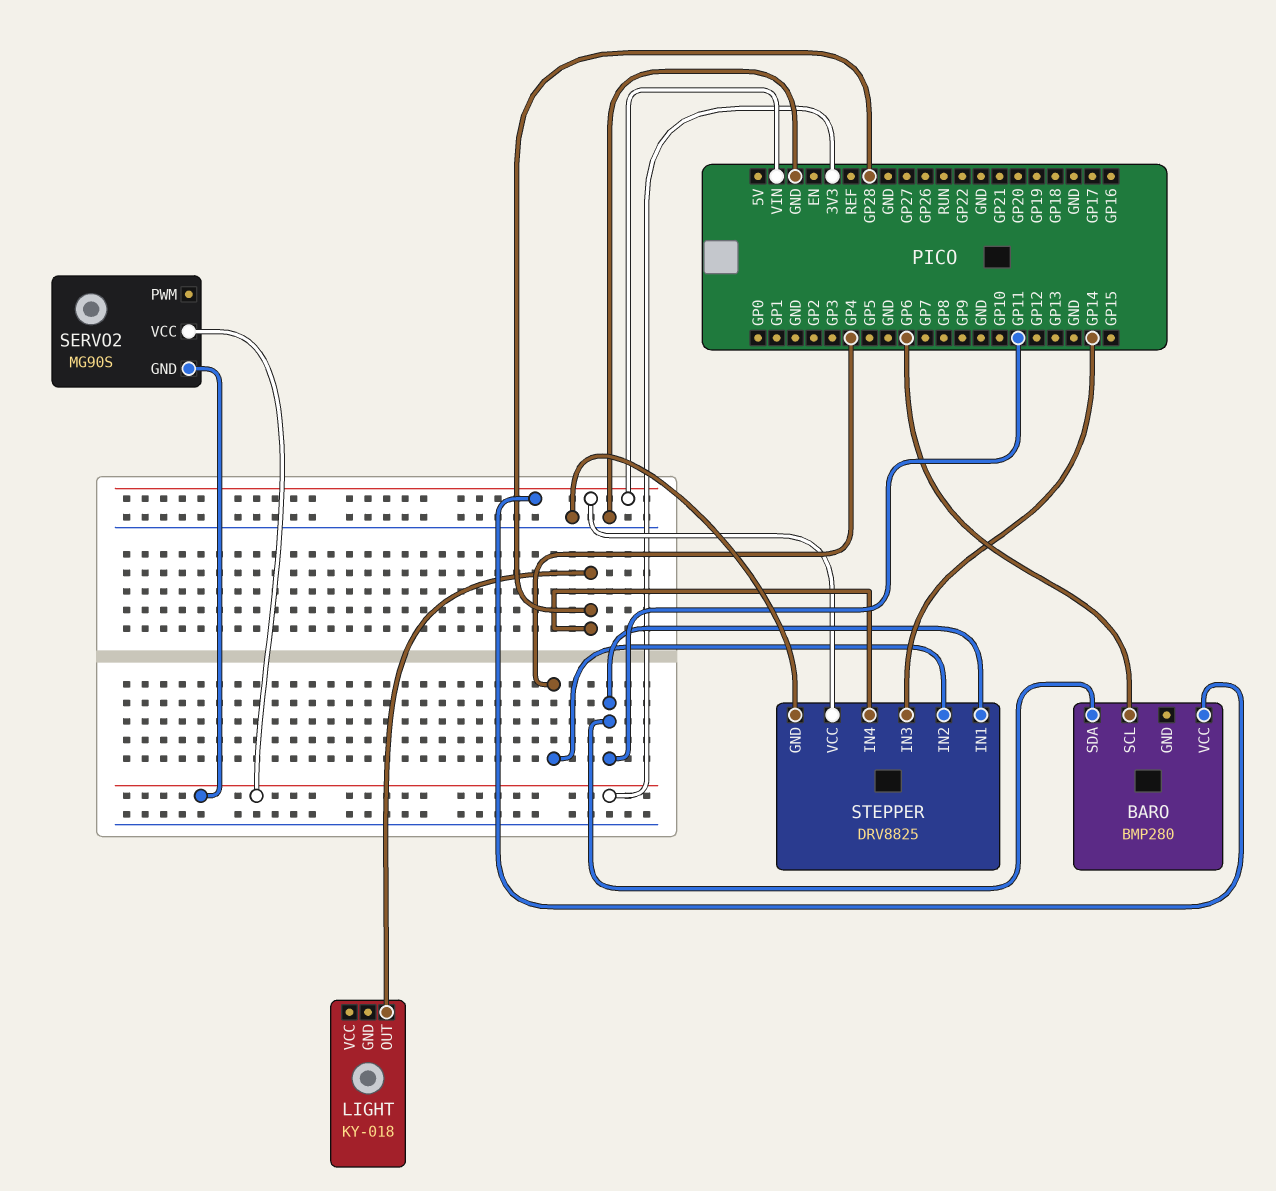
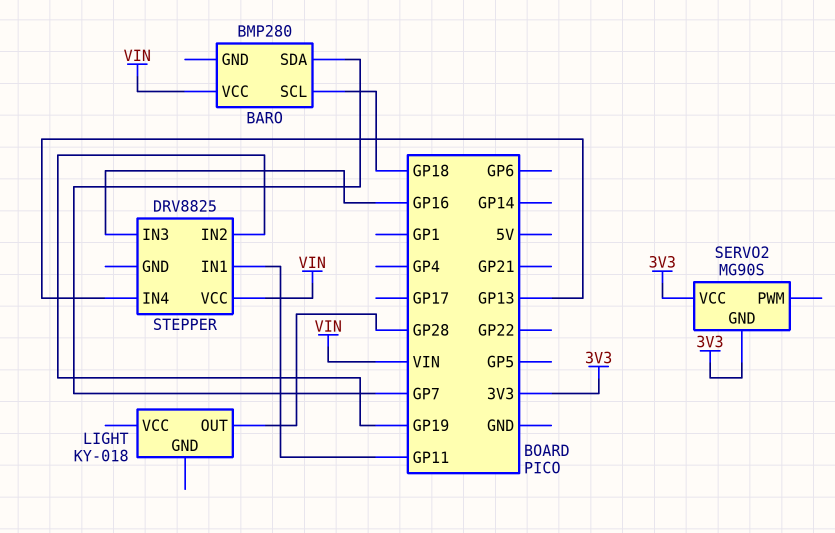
BARO pin SCL: GP6 -> GP18
BARO pin SDA: GP11 -> GP7
STEPPER pin GND: GND -> none
STEPPER pin IN2: GP4 -> GP19
STEPPER pin IN3: GP14 -> GP16
STEPPER pin IN4: GP28 -> GP13

